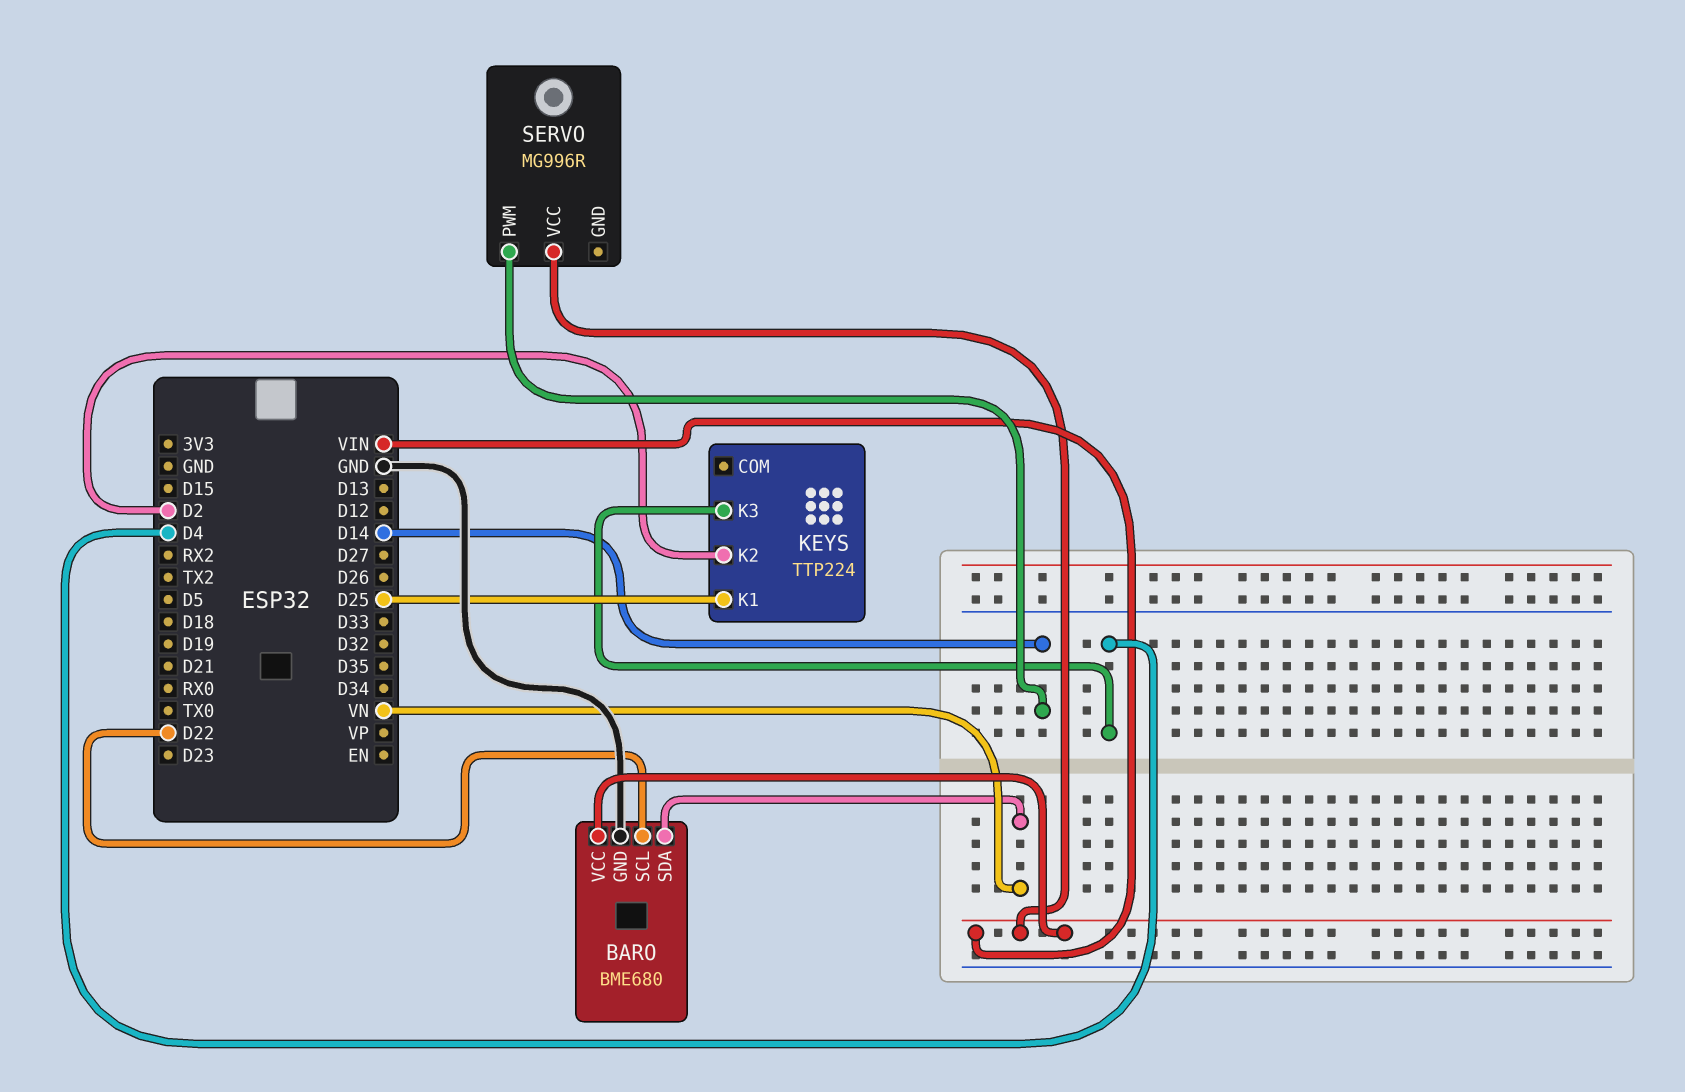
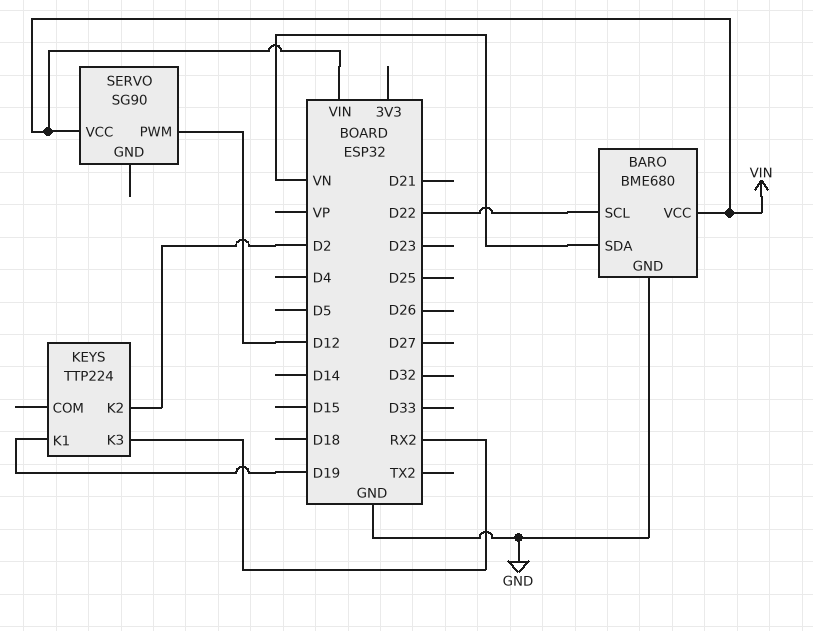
KEYS pin K1: D25 -> D19
KEYS pin K3: D4 -> RX2
SERVO: MG996R -> SG90
SERVO pin PWM: D14 -> D12

